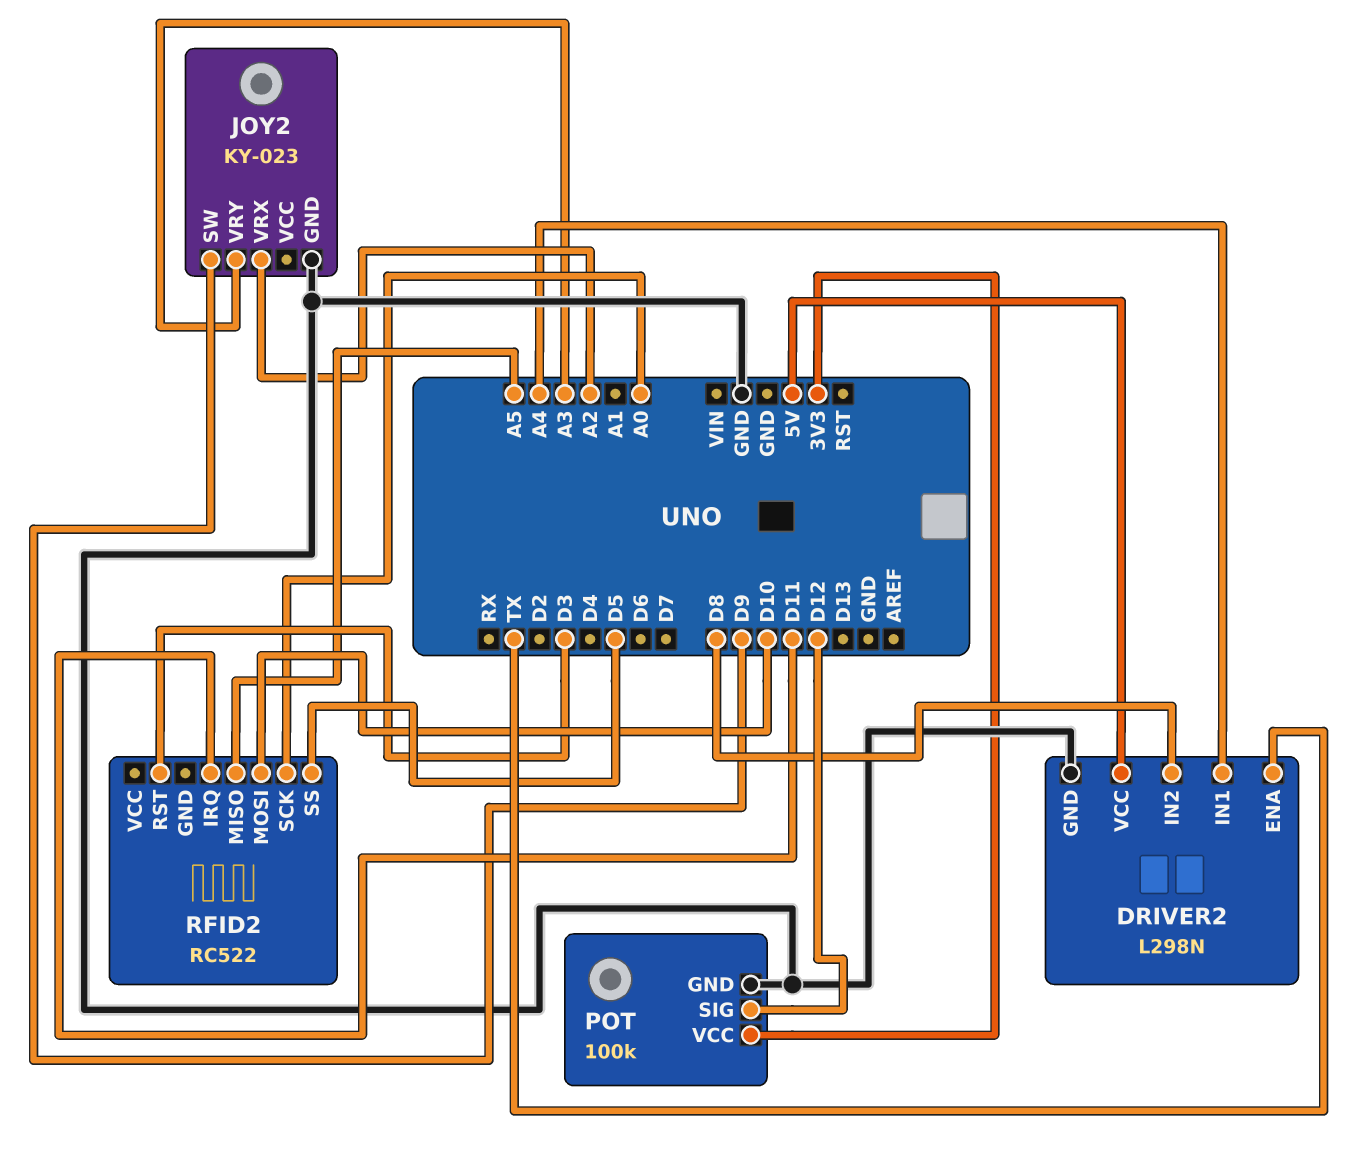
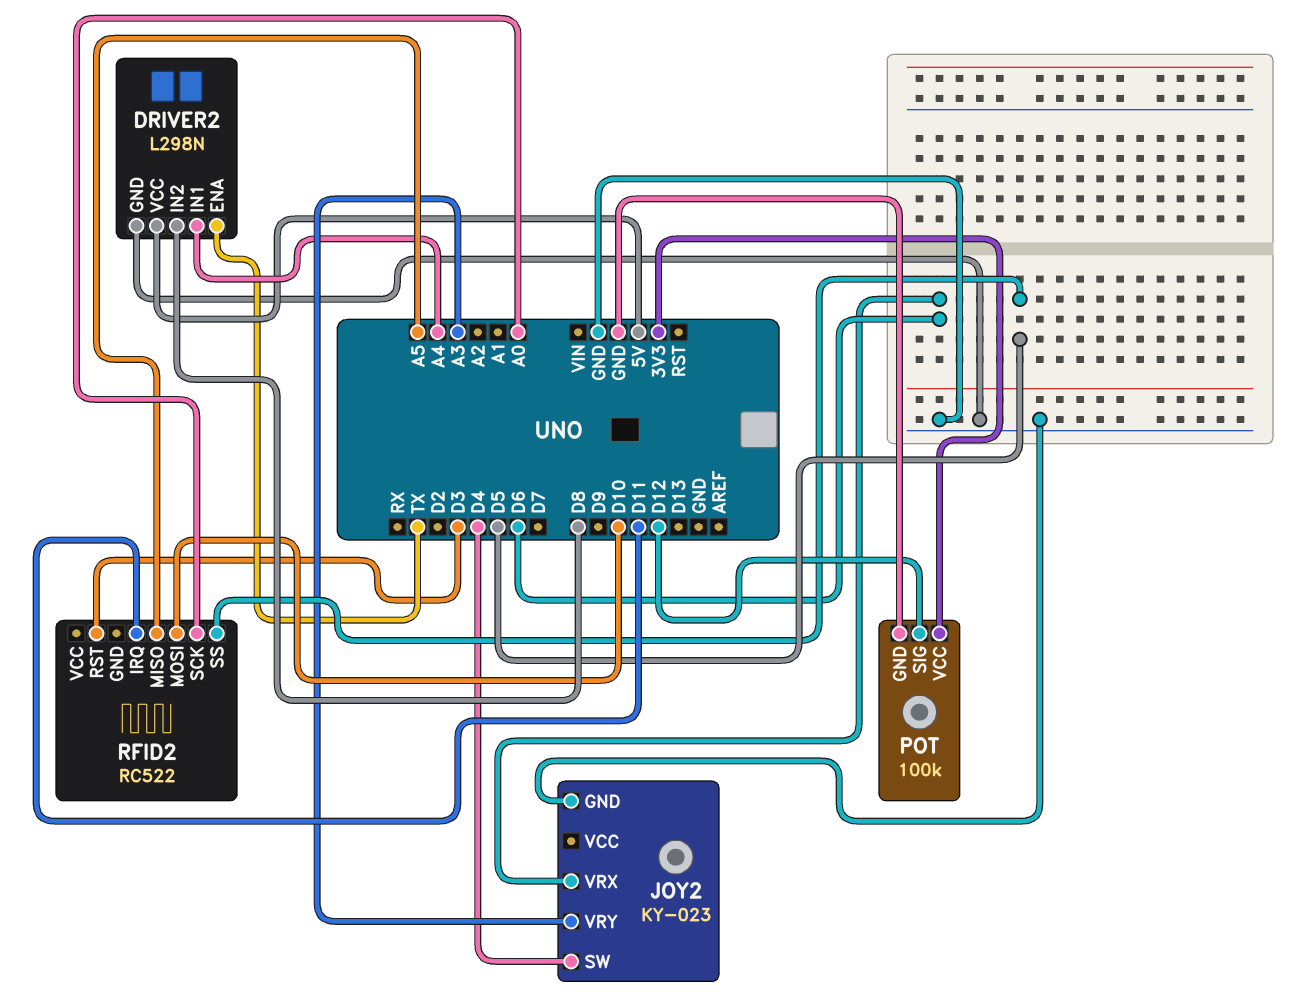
JOY2 pin SW: D9 -> D4
JOY2 pin VRX: A2 -> D6

